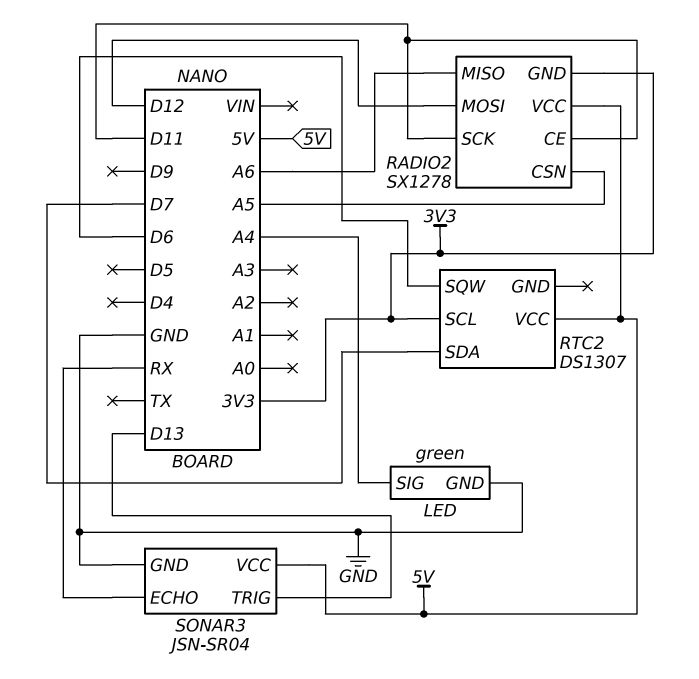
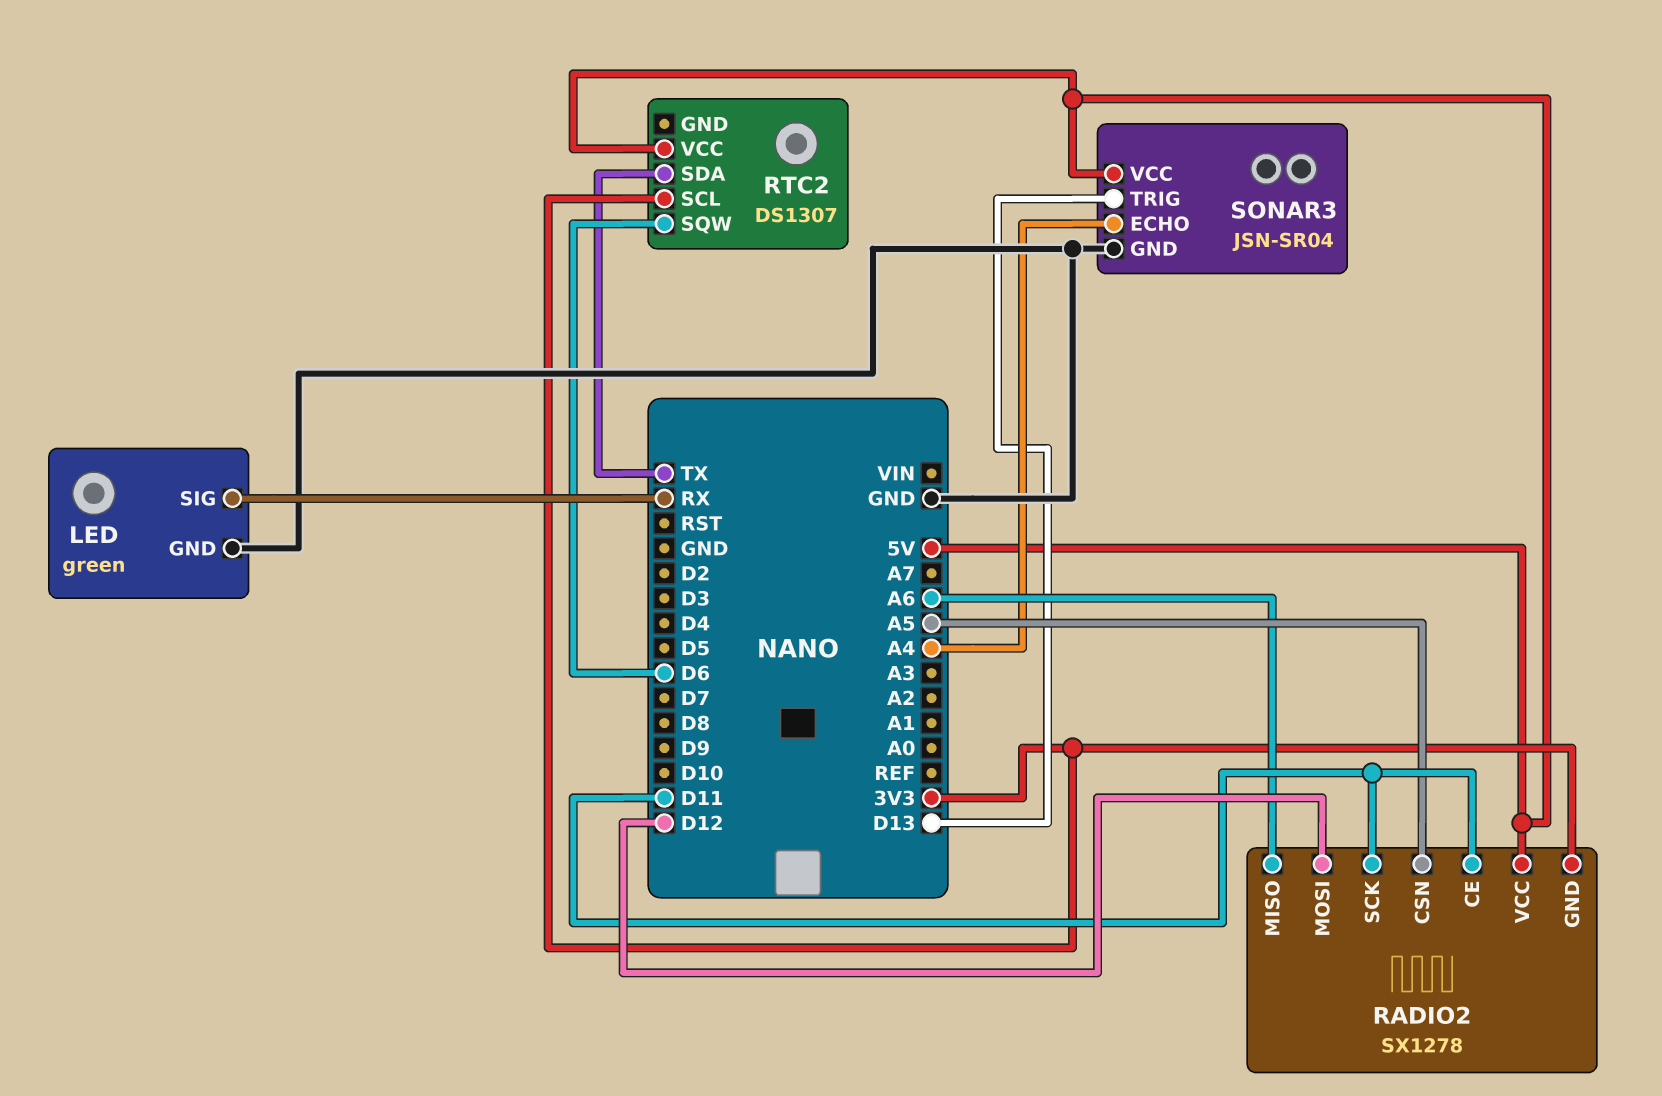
LED pin SIG: A4 -> RX
RTC2 pin SDA: D7 -> TX
SONAR3 pin ECHO: RX -> A4

